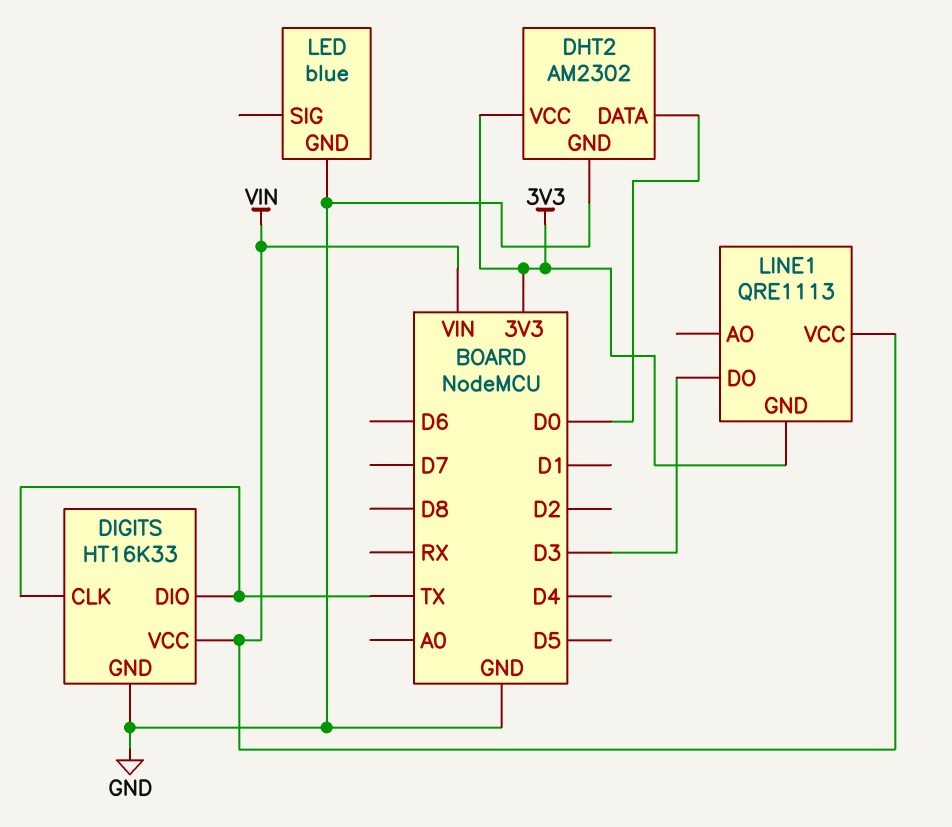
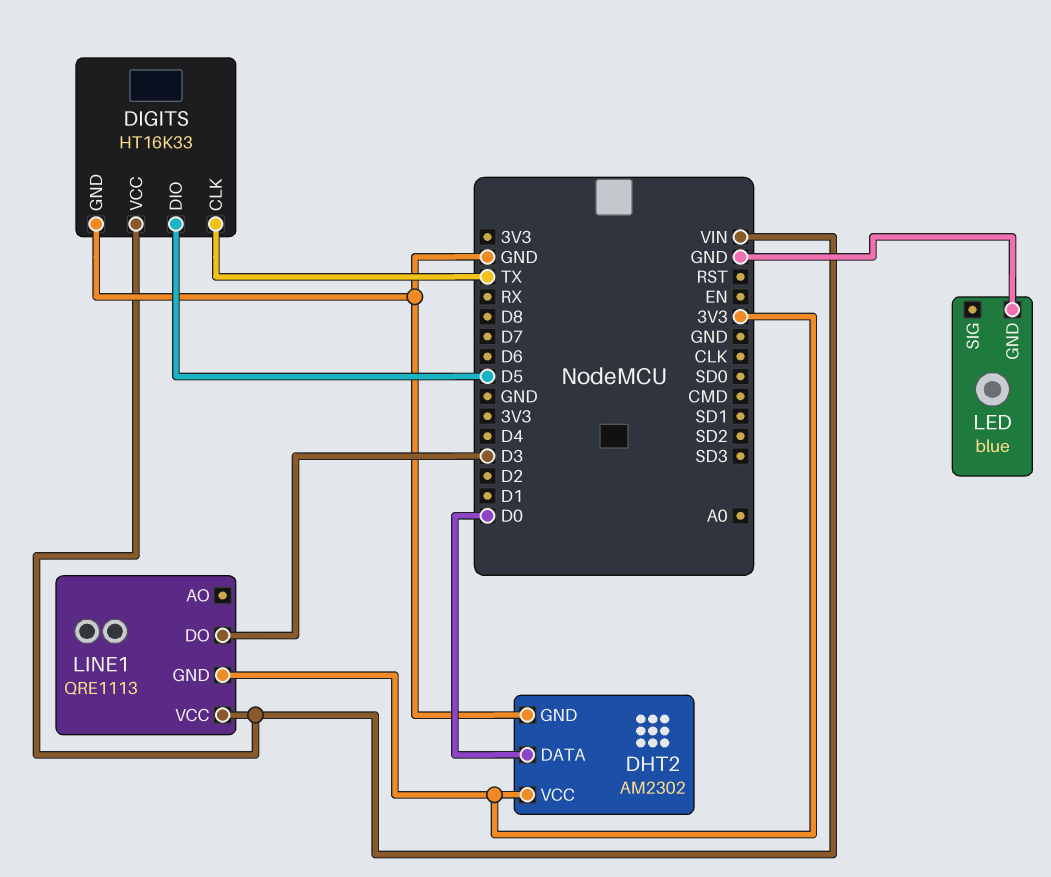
DIGITS pin DIO: TX -> D5

